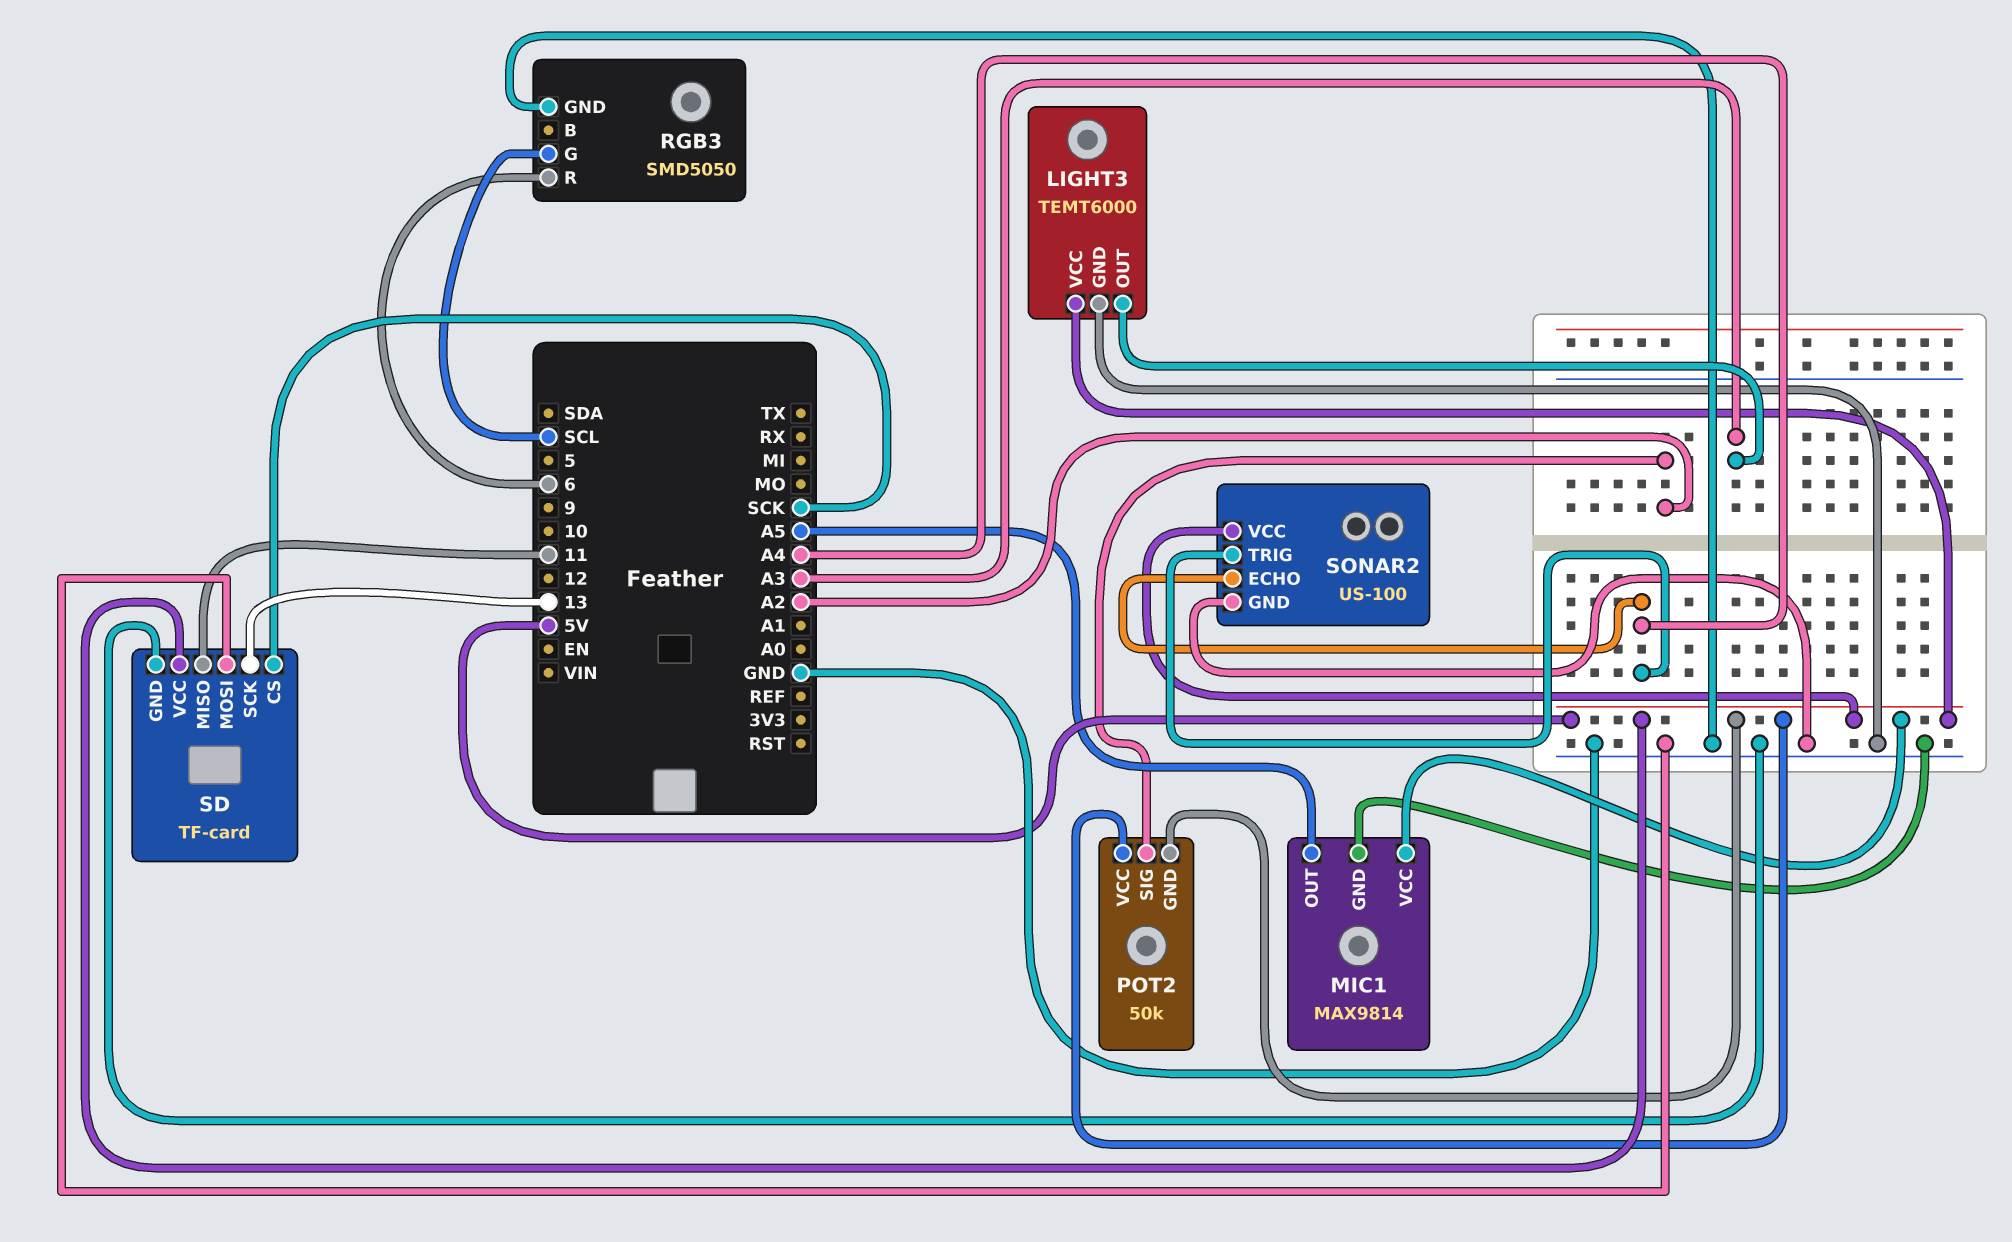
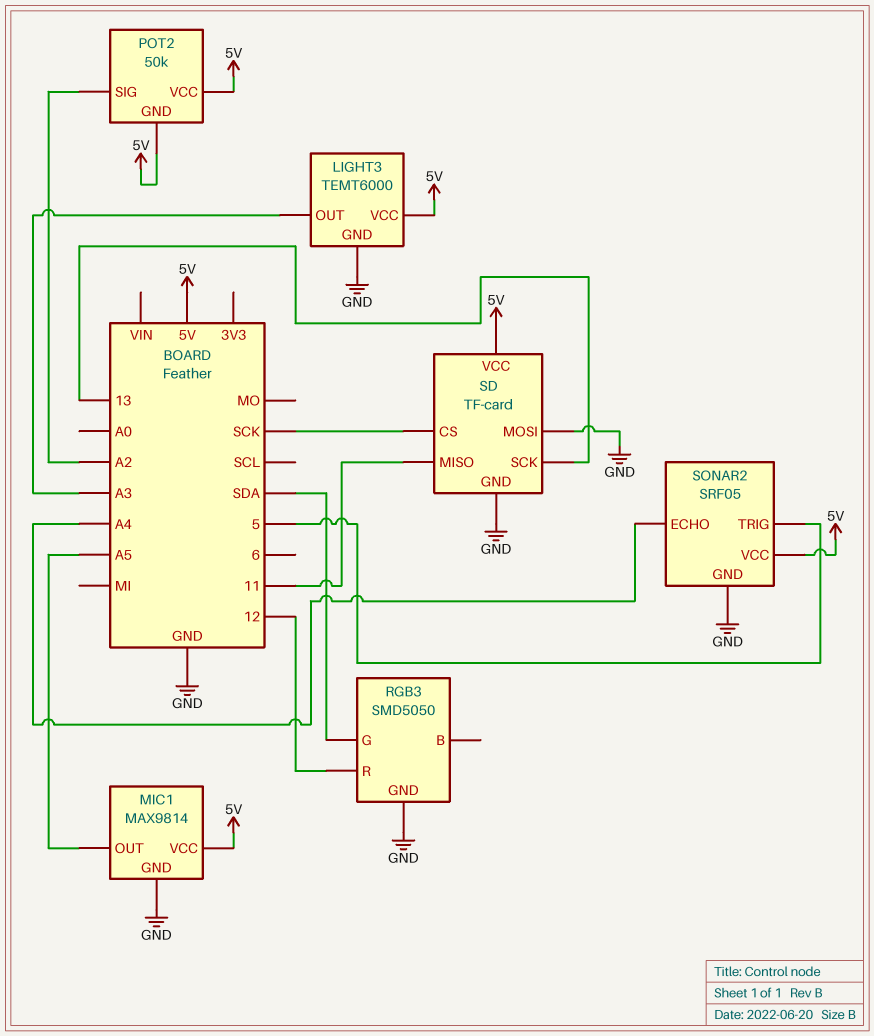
RGB3 pin G: SCL -> SDA
RGB3 pin R: 6 -> 12
SONAR2: US-100 -> SRF05
SONAR2 pin TRIG: A4 -> 5

